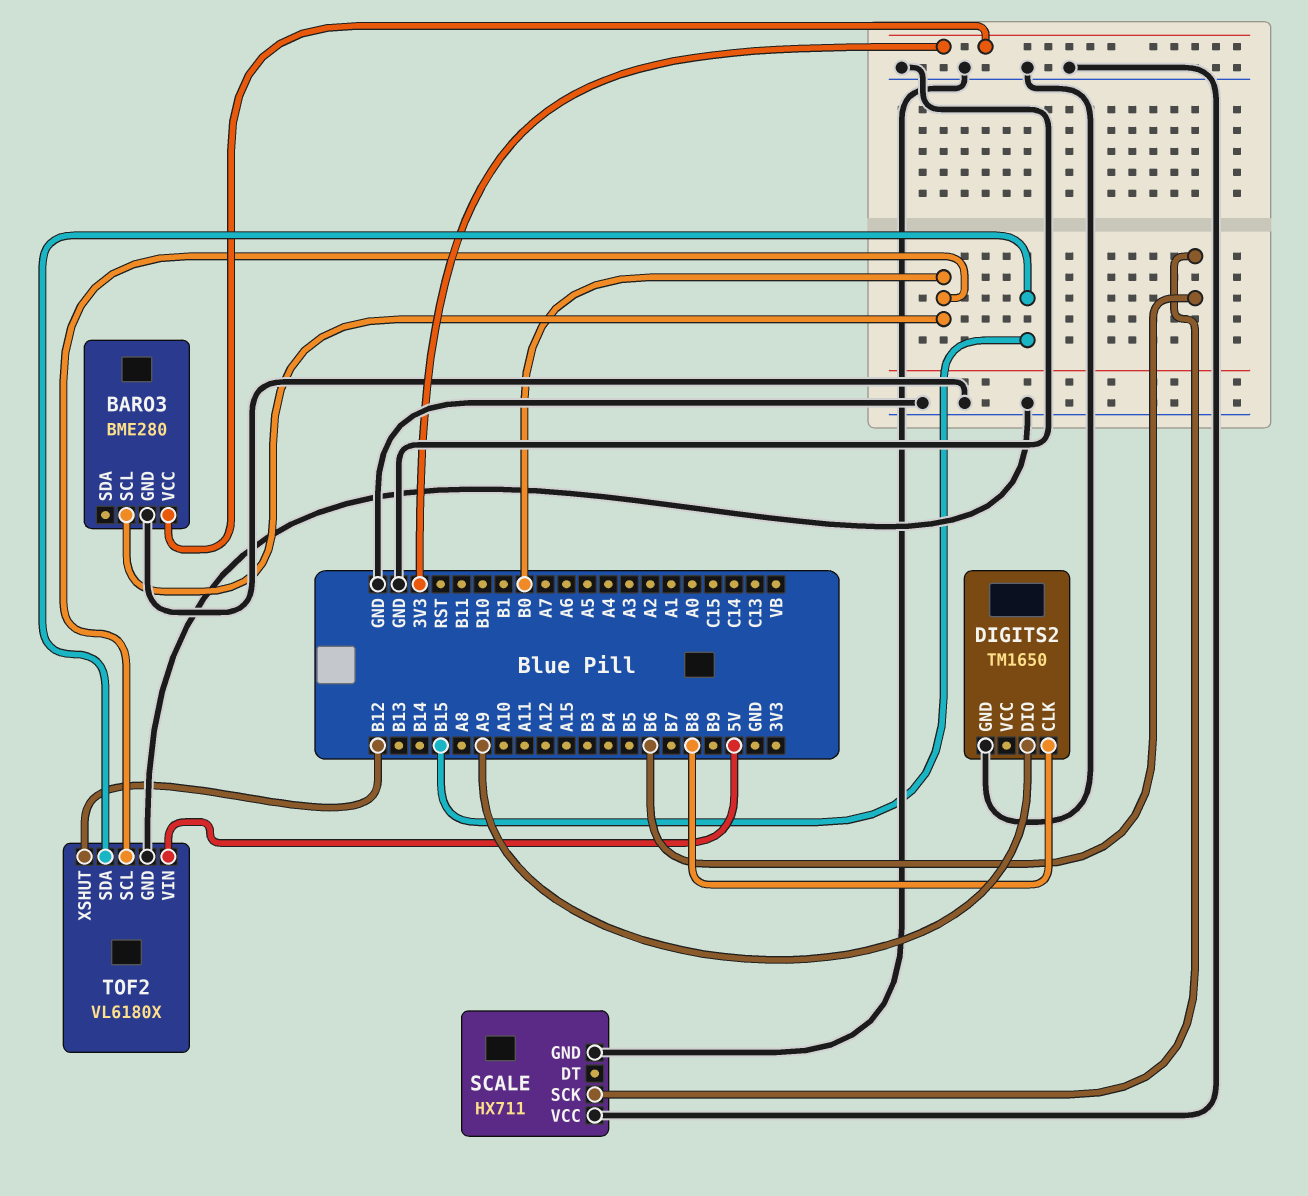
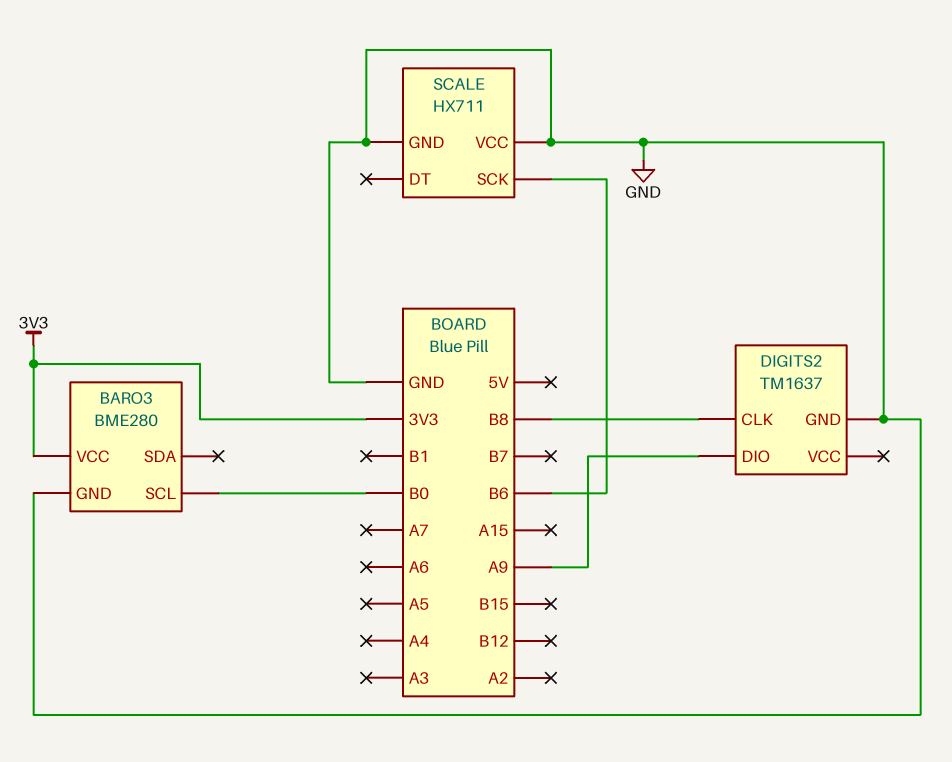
DIGITS2: TM1650 -> TM1637
TOF2: VL6180X -> none
TOF2 pin GND: GND -> none
TOF2 pin SCL: B0 -> none
TOF2 pin SDA: B15 -> none
TOF2 pin VIN: 5V -> none
TOF2 pin XSHUT: B12 -> none

